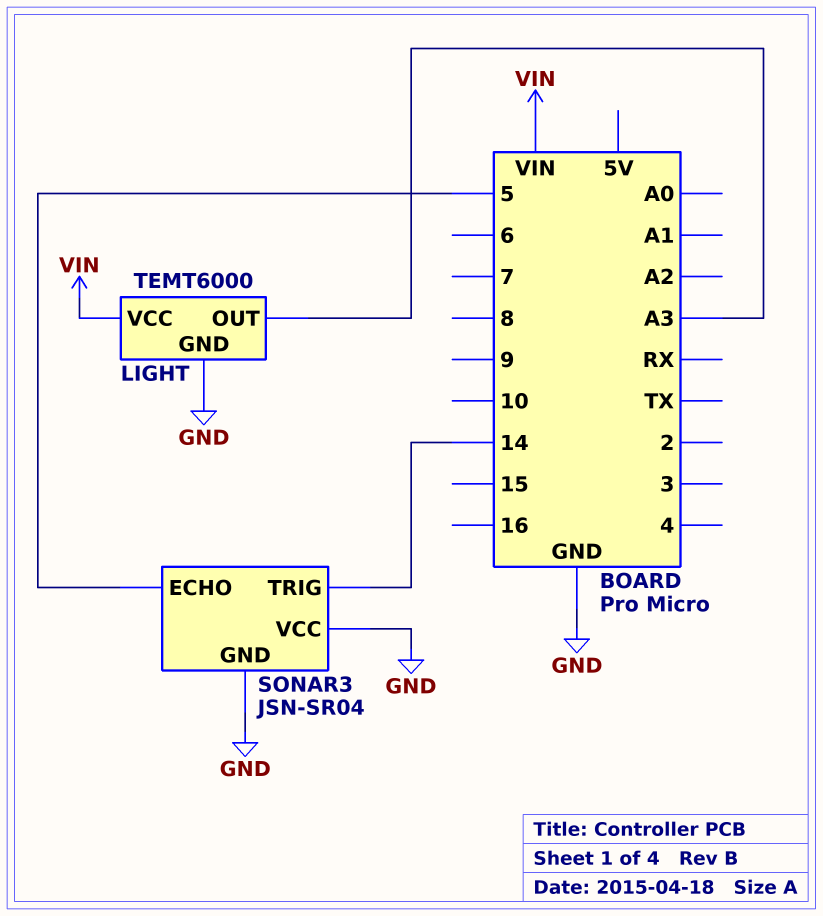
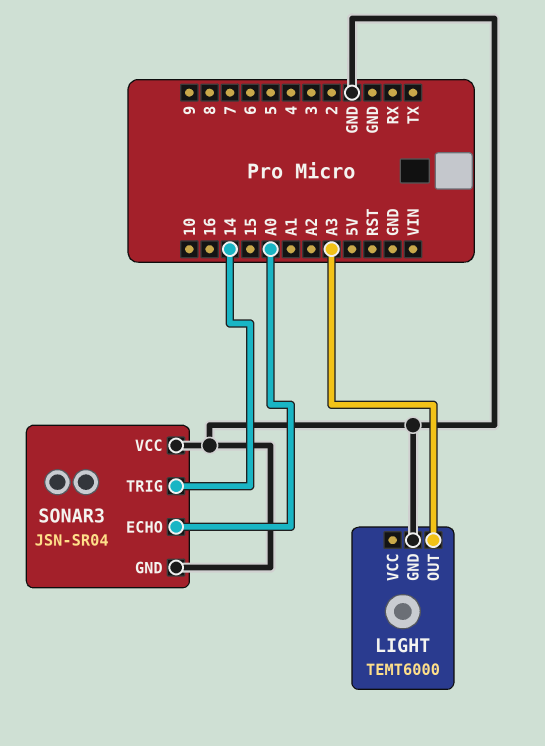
LIGHT pin VCC: VIN -> none
SONAR3 pin ECHO: 5 -> A0

